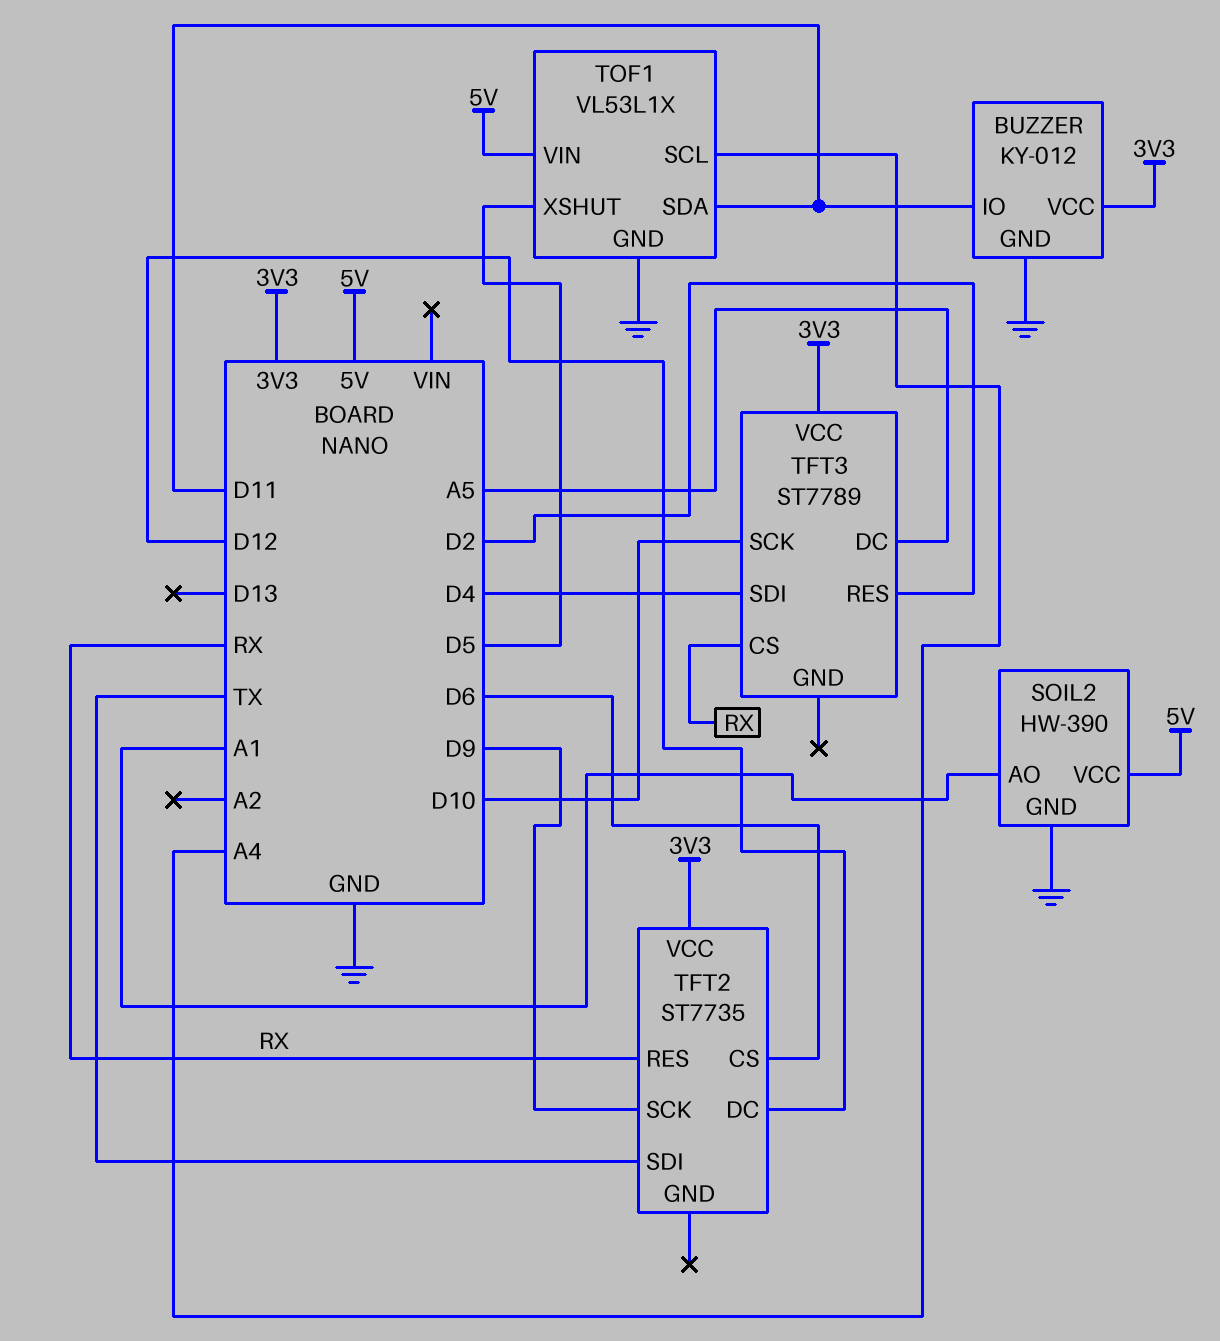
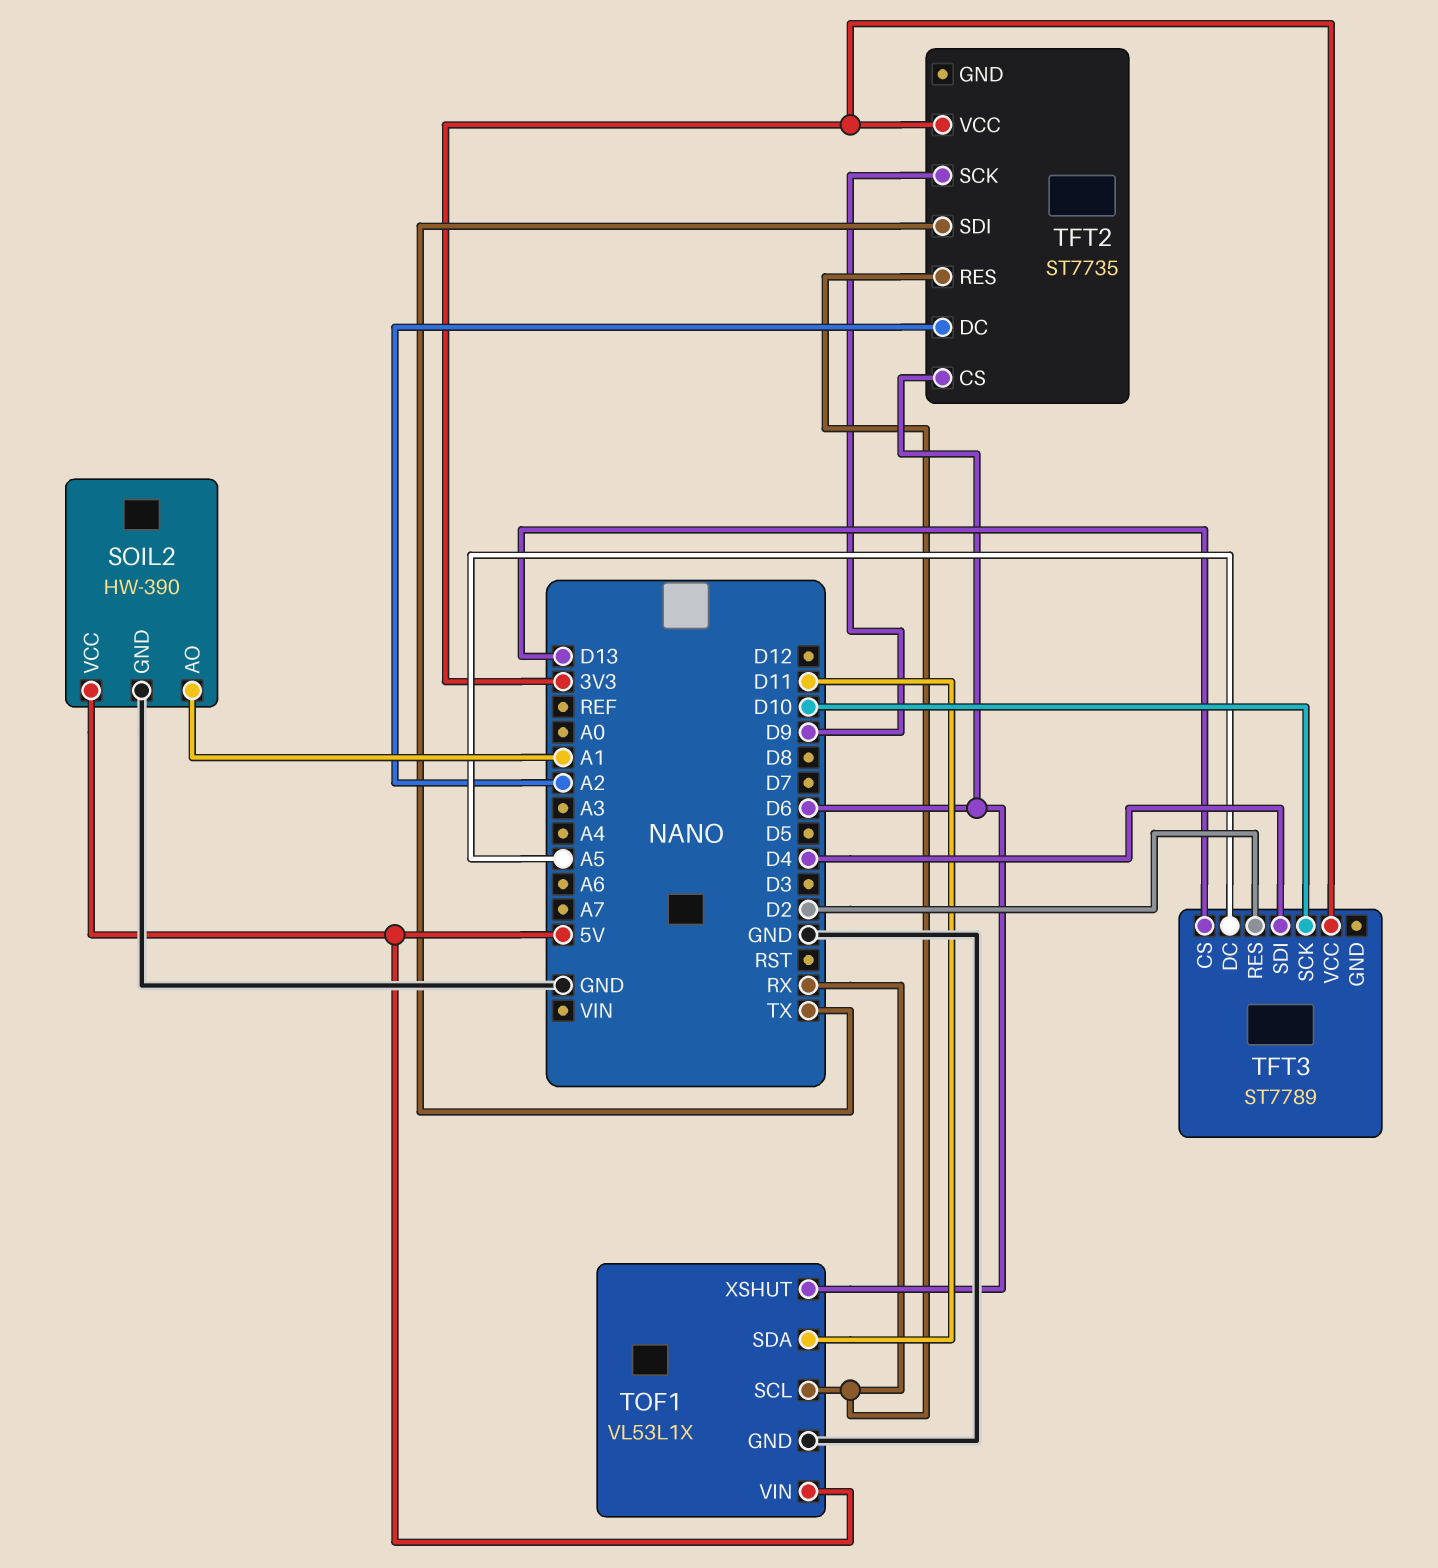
BUZZER: KY-012 -> none
BUZZER pin GND: GND -> none
BUZZER pin IO: D11 -> none
BUZZER pin VCC: 3V3 -> none
TFT2 pin DC: D12 -> A2
TFT3 pin CS: RX -> D13
TOF1 pin SCL: A4 -> RX
TOF1 pin XSHUT: D5 -> D6

